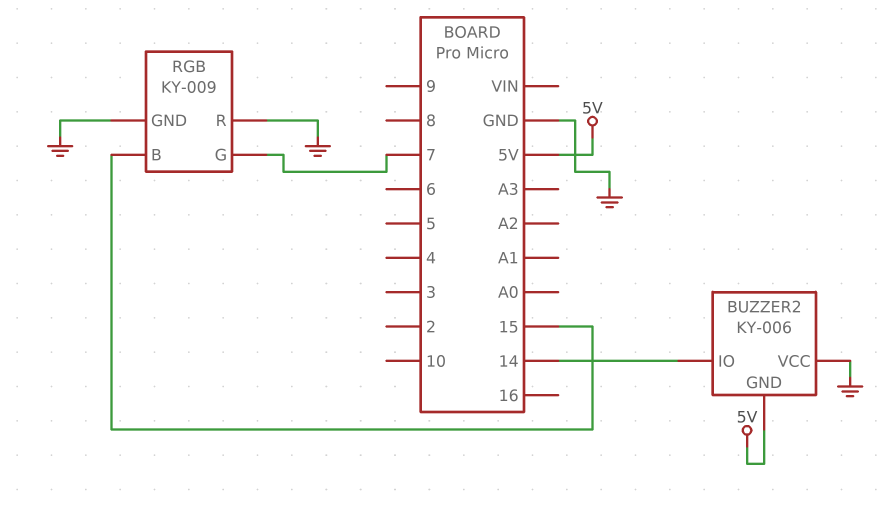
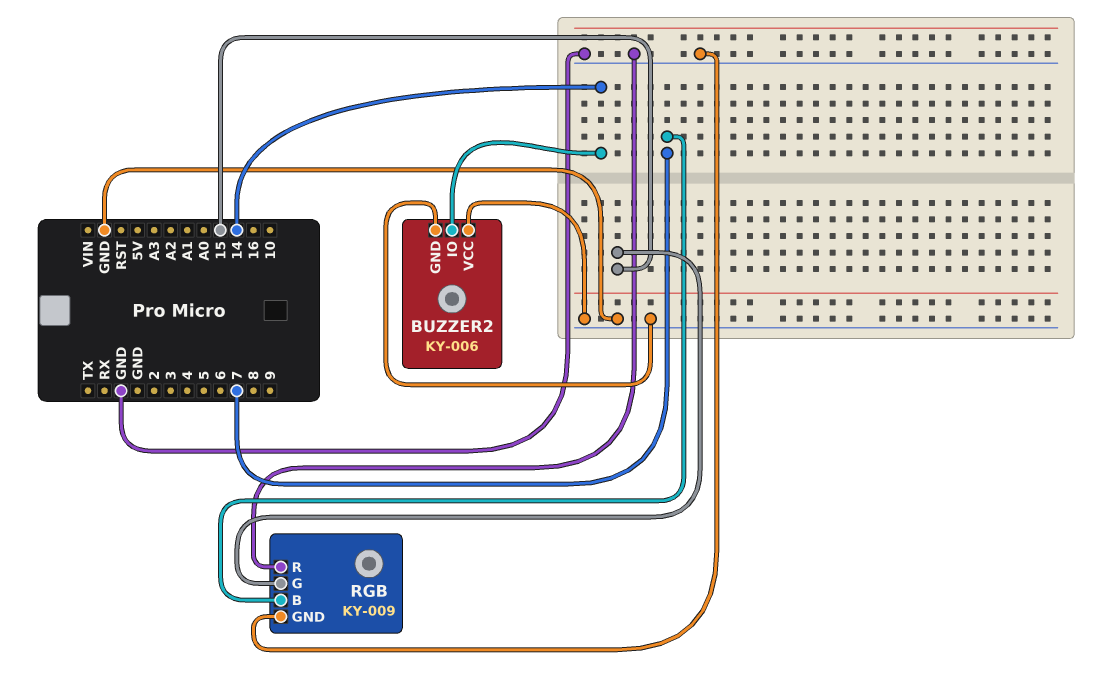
BUZZER2 pin GND: 5V -> GND
RGB pin B: 15 -> 7
RGB pin G: 7 -> 15

